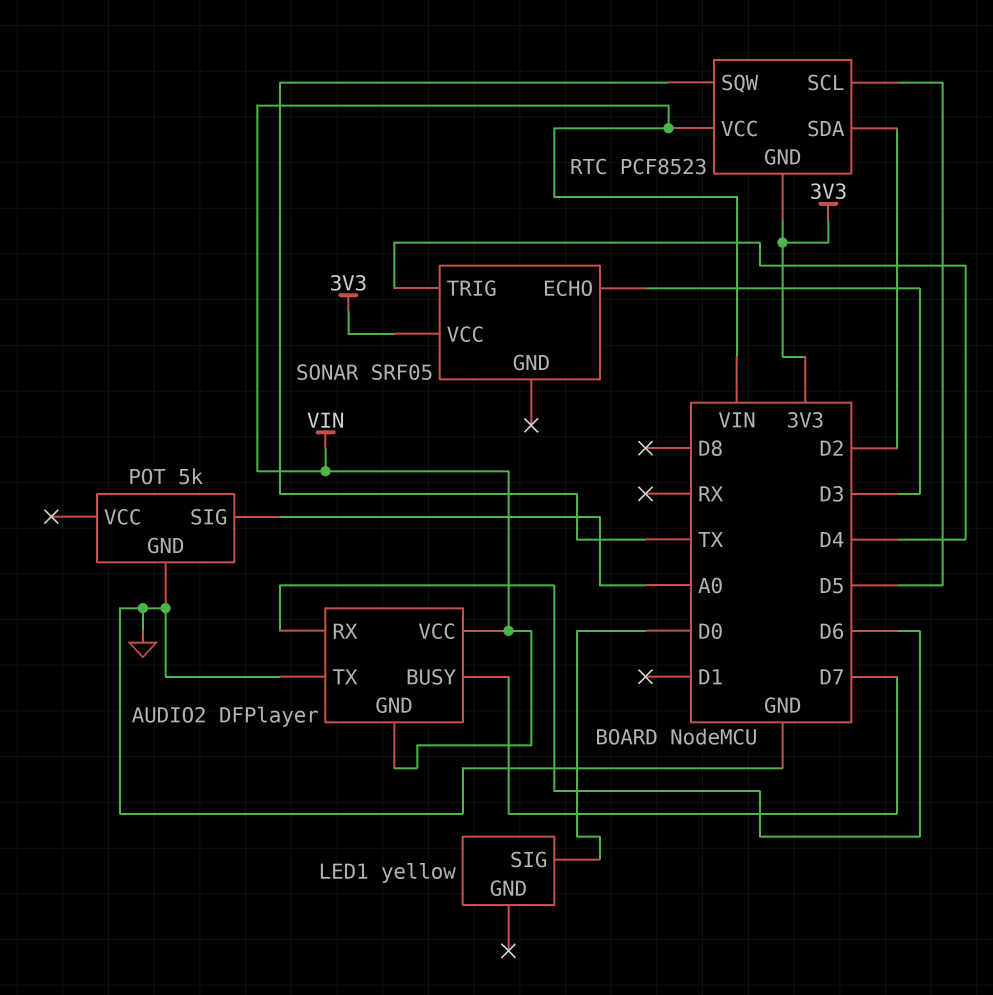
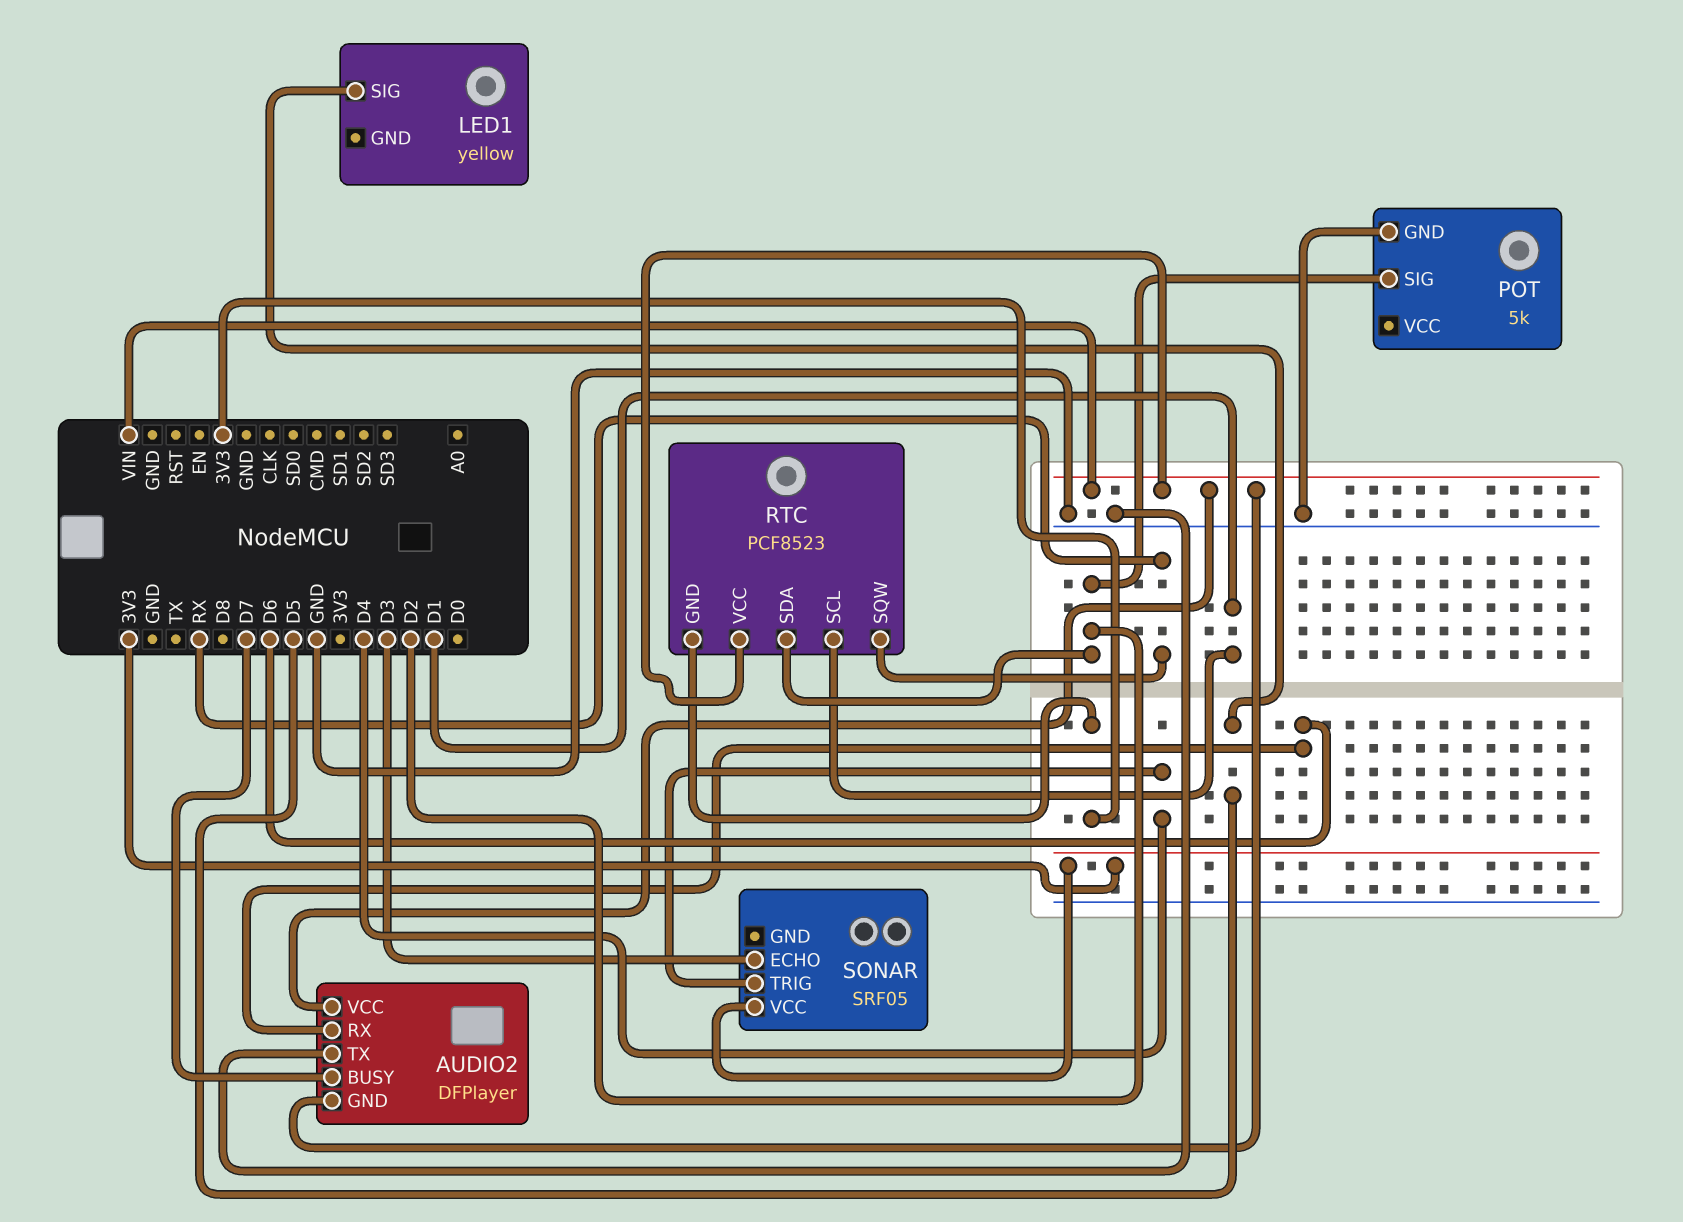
LED1 pin SIG: D0 -> D5
POT pin SIG: A0 -> D2
RTC pin SCL: D5 -> D1
RTC pin SQW: TX -> RX

